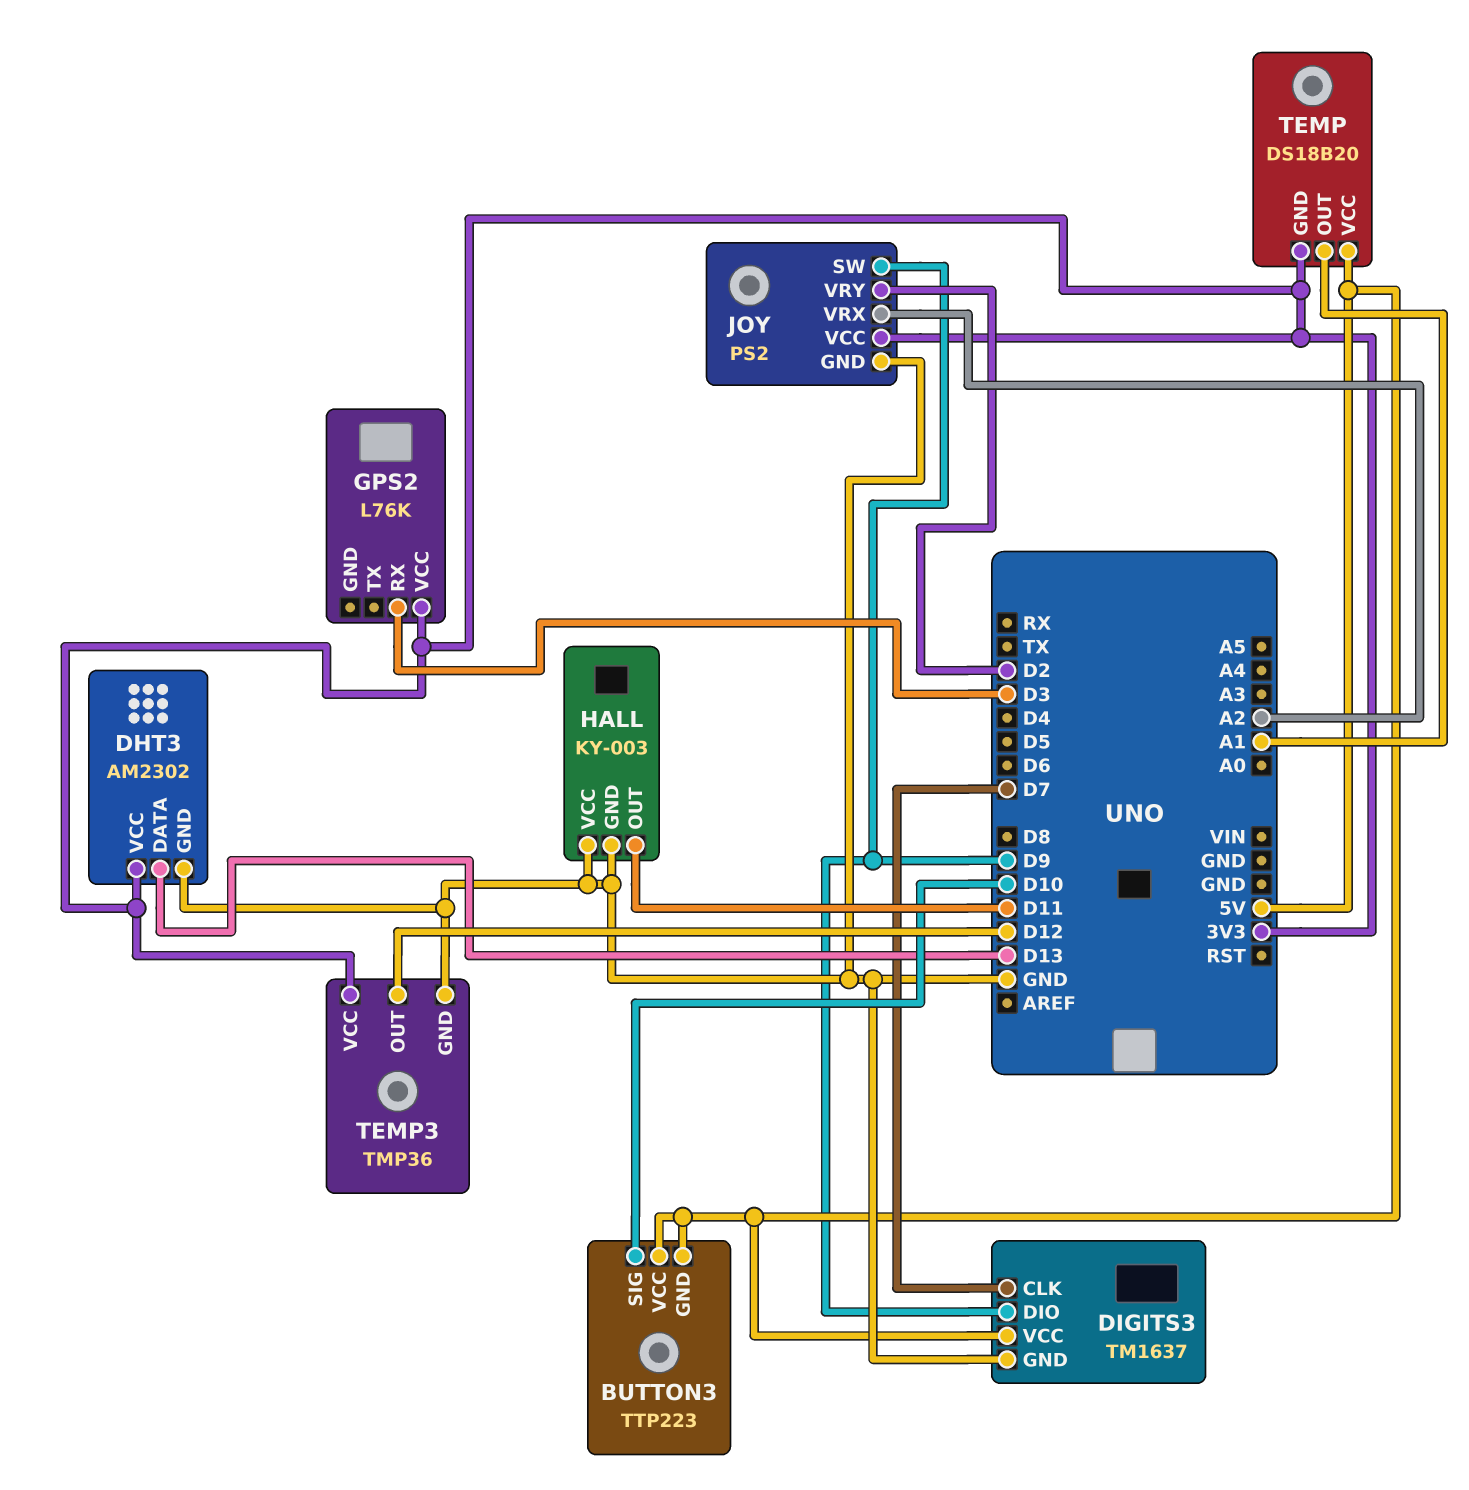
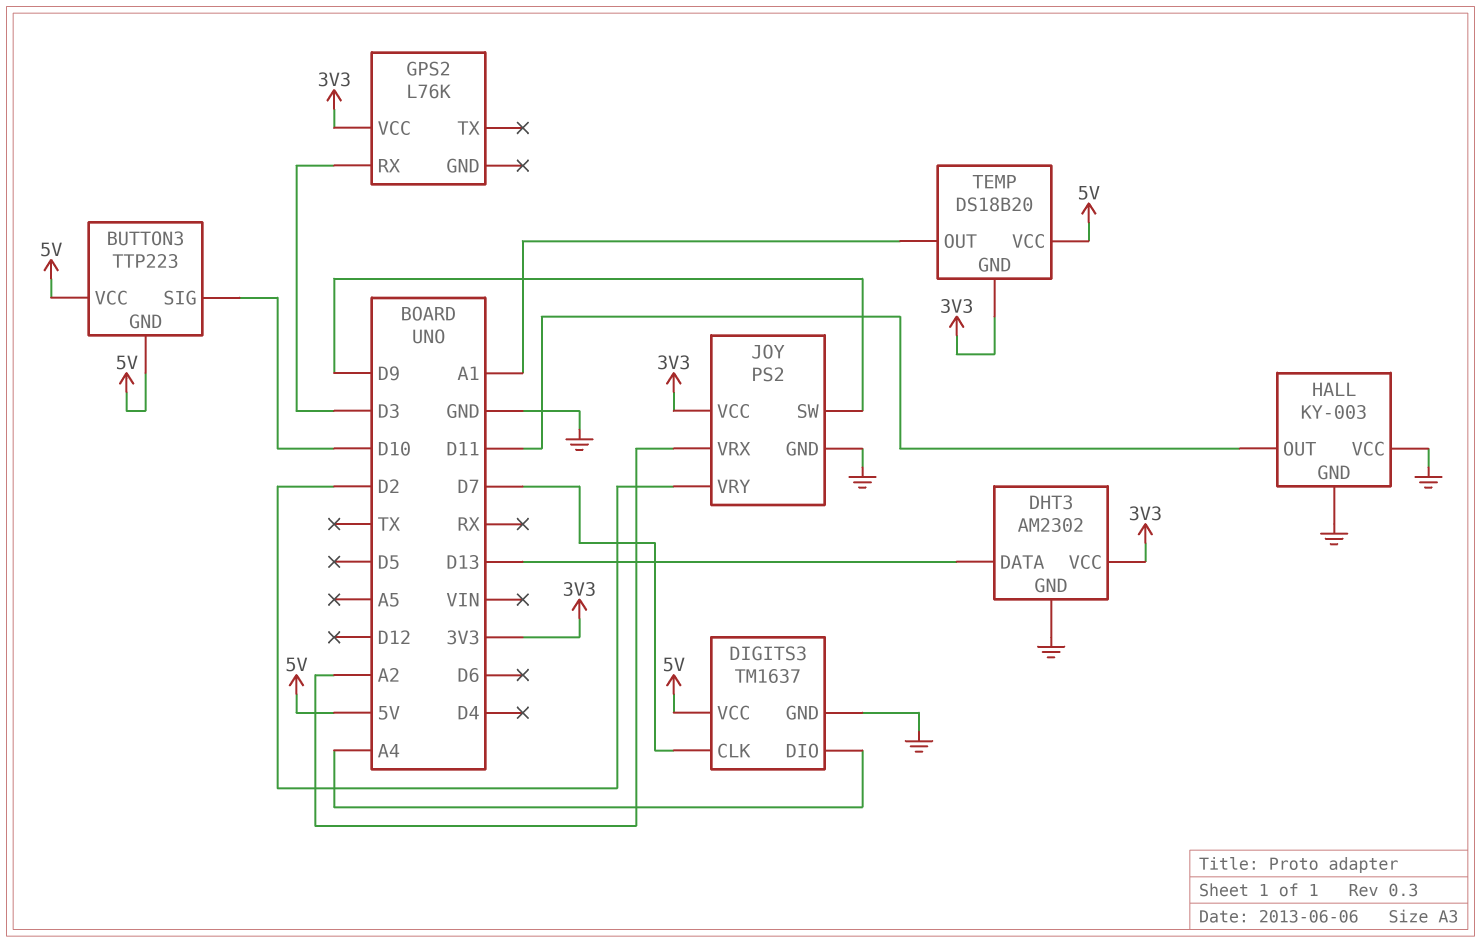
DIGITS3 pin DIO: D9 -> A4
TEMP3: TMP36 -> none
TEMP3 pin GND: GND -> none
TEMP3 pin OUT: D12 -> none
TEMP3 pin VCC: 3V3 -> none

